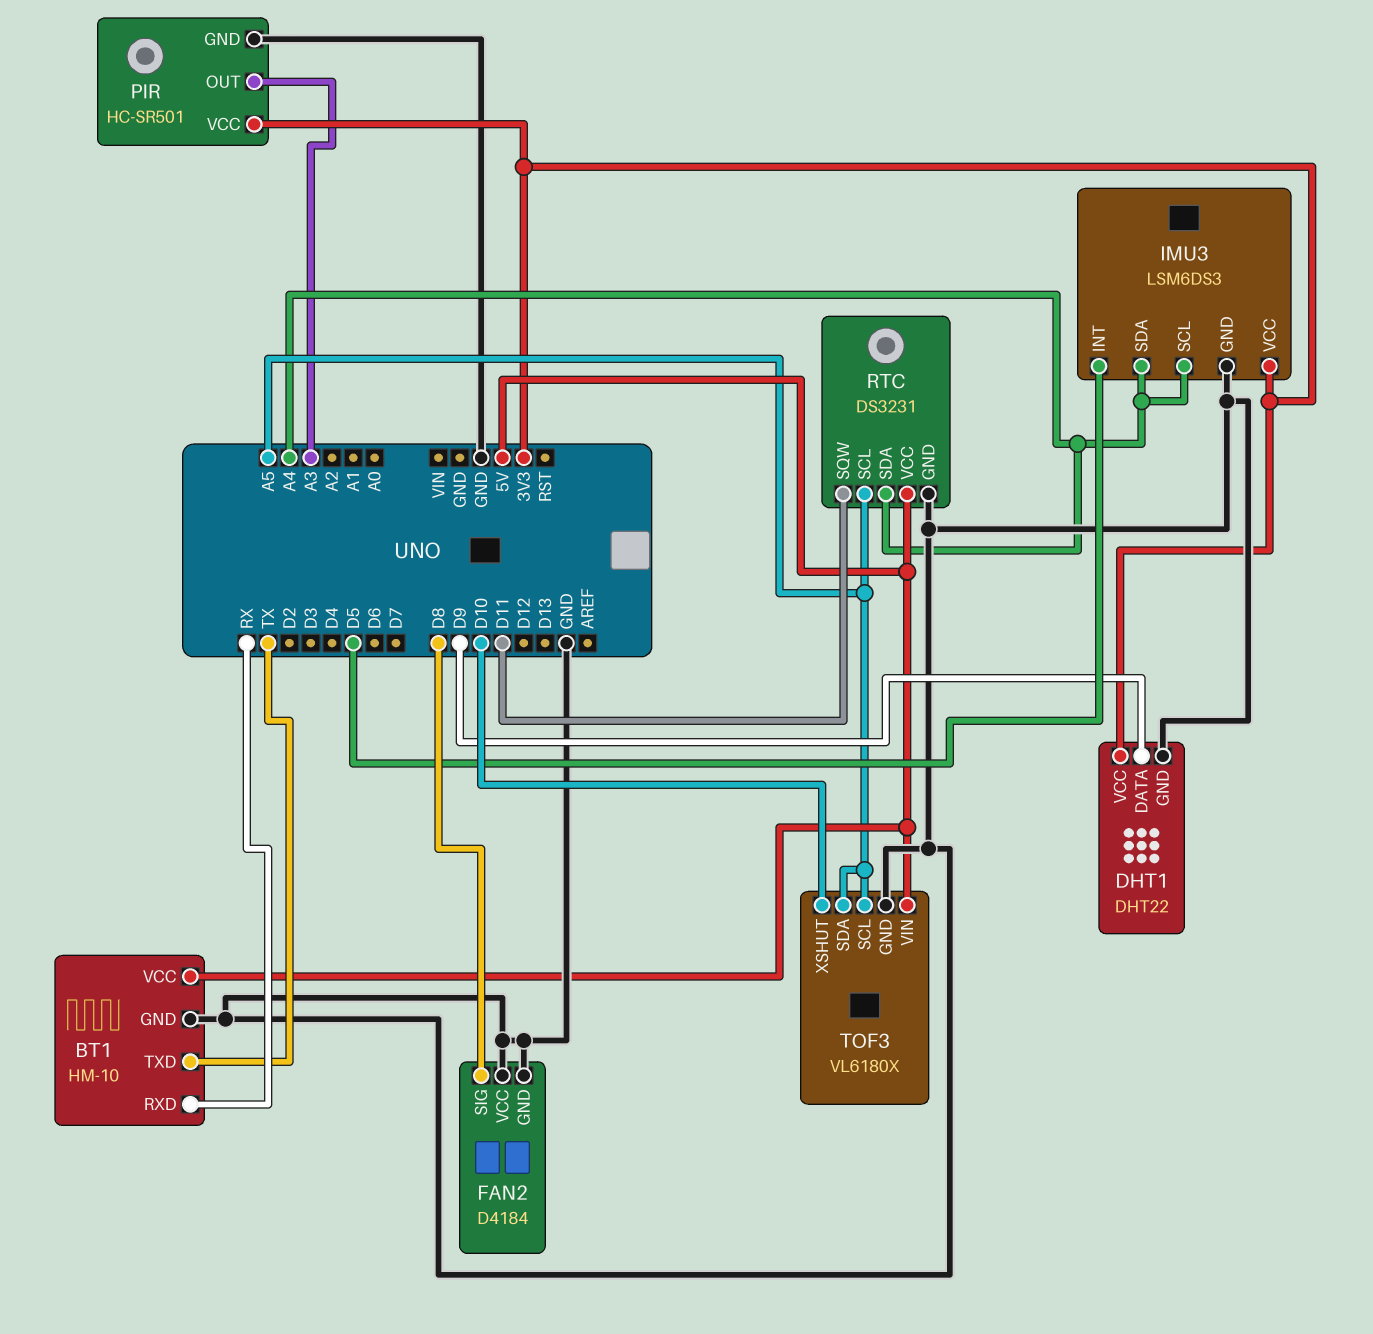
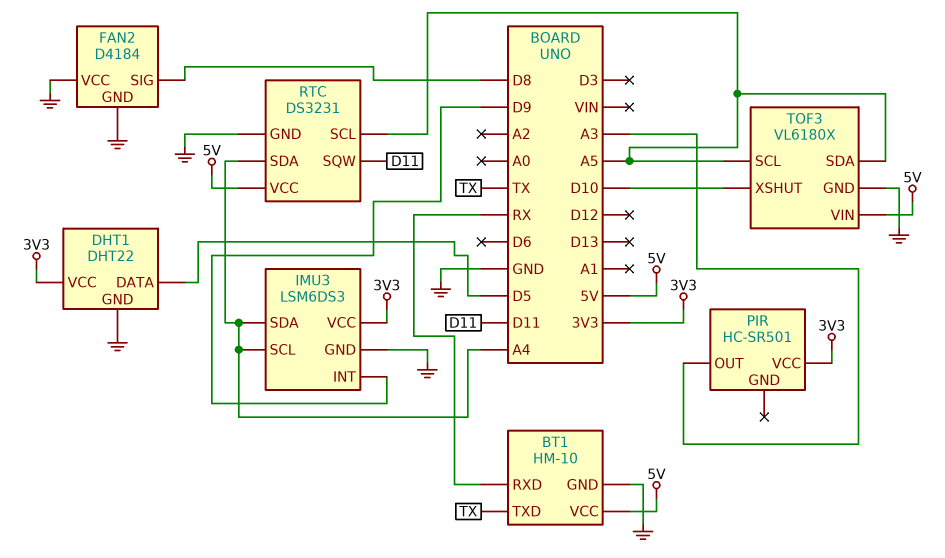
DHT1 pin DATA: D9 -> D5
IMU3 pin INT: D5 -> D9
PIR pin GND: GND -> none

